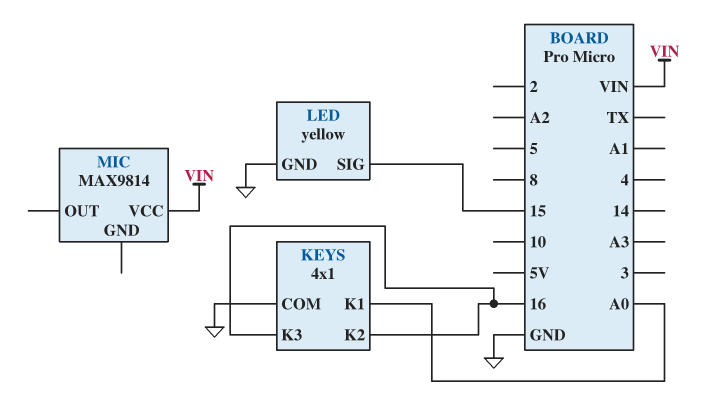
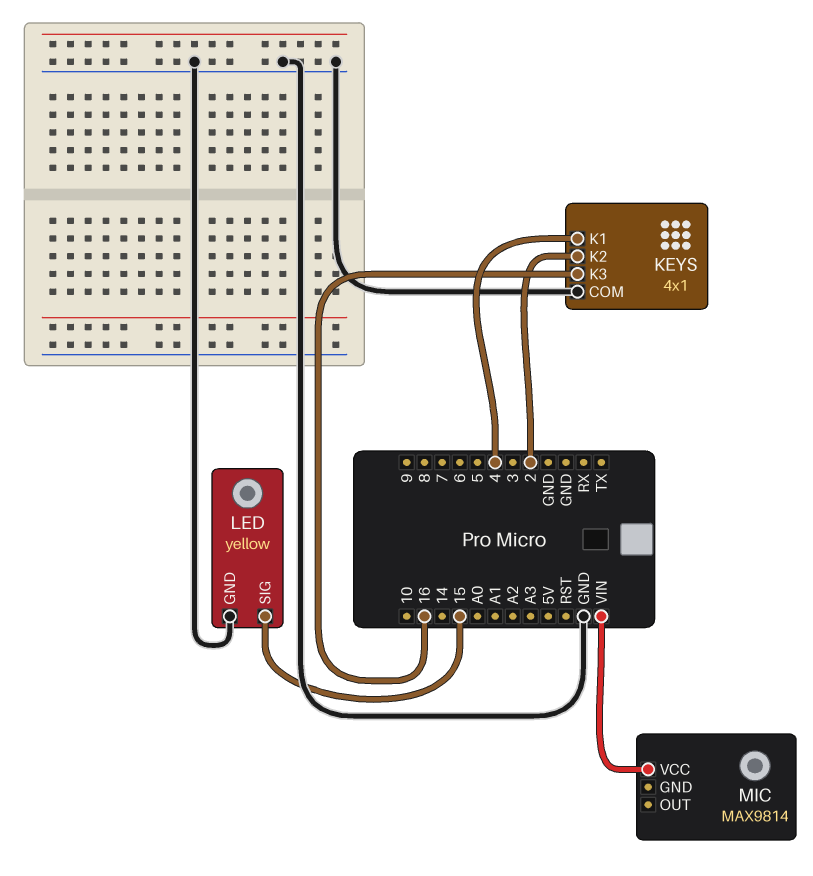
KEYS pin K1: A0 -> 4
KEYS pin K2: 16 -> 2

